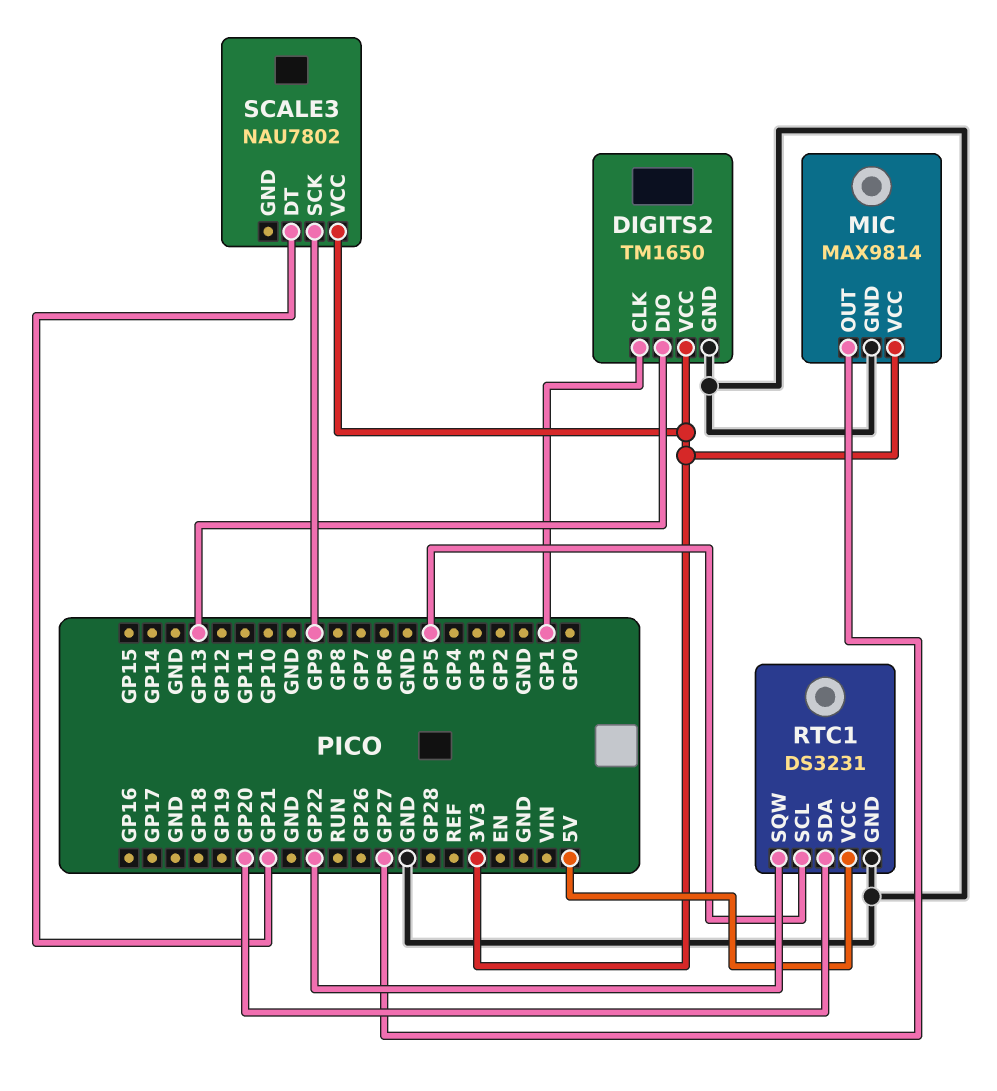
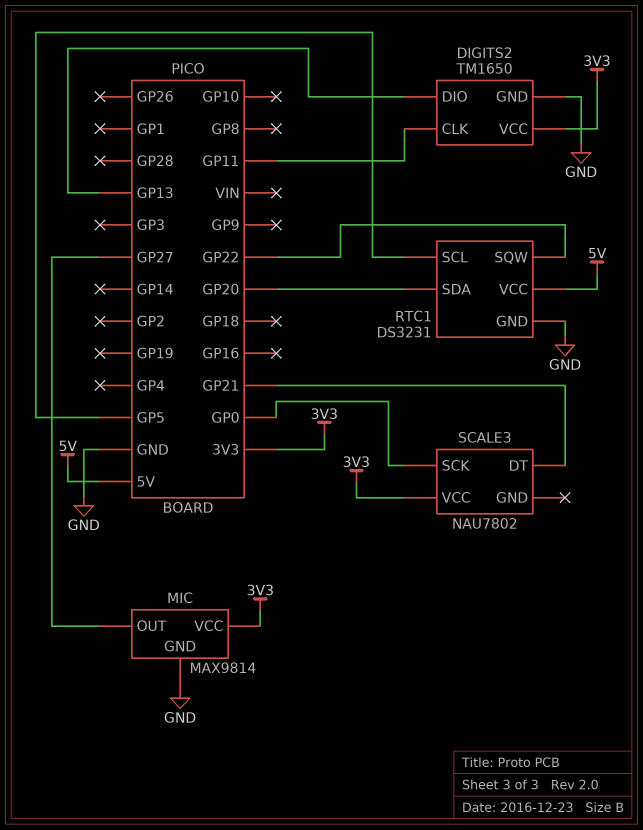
DIGITS2 pin CLK: GP1 -> GP11
SCALE3 pin SCK: GP9 -> GP0

